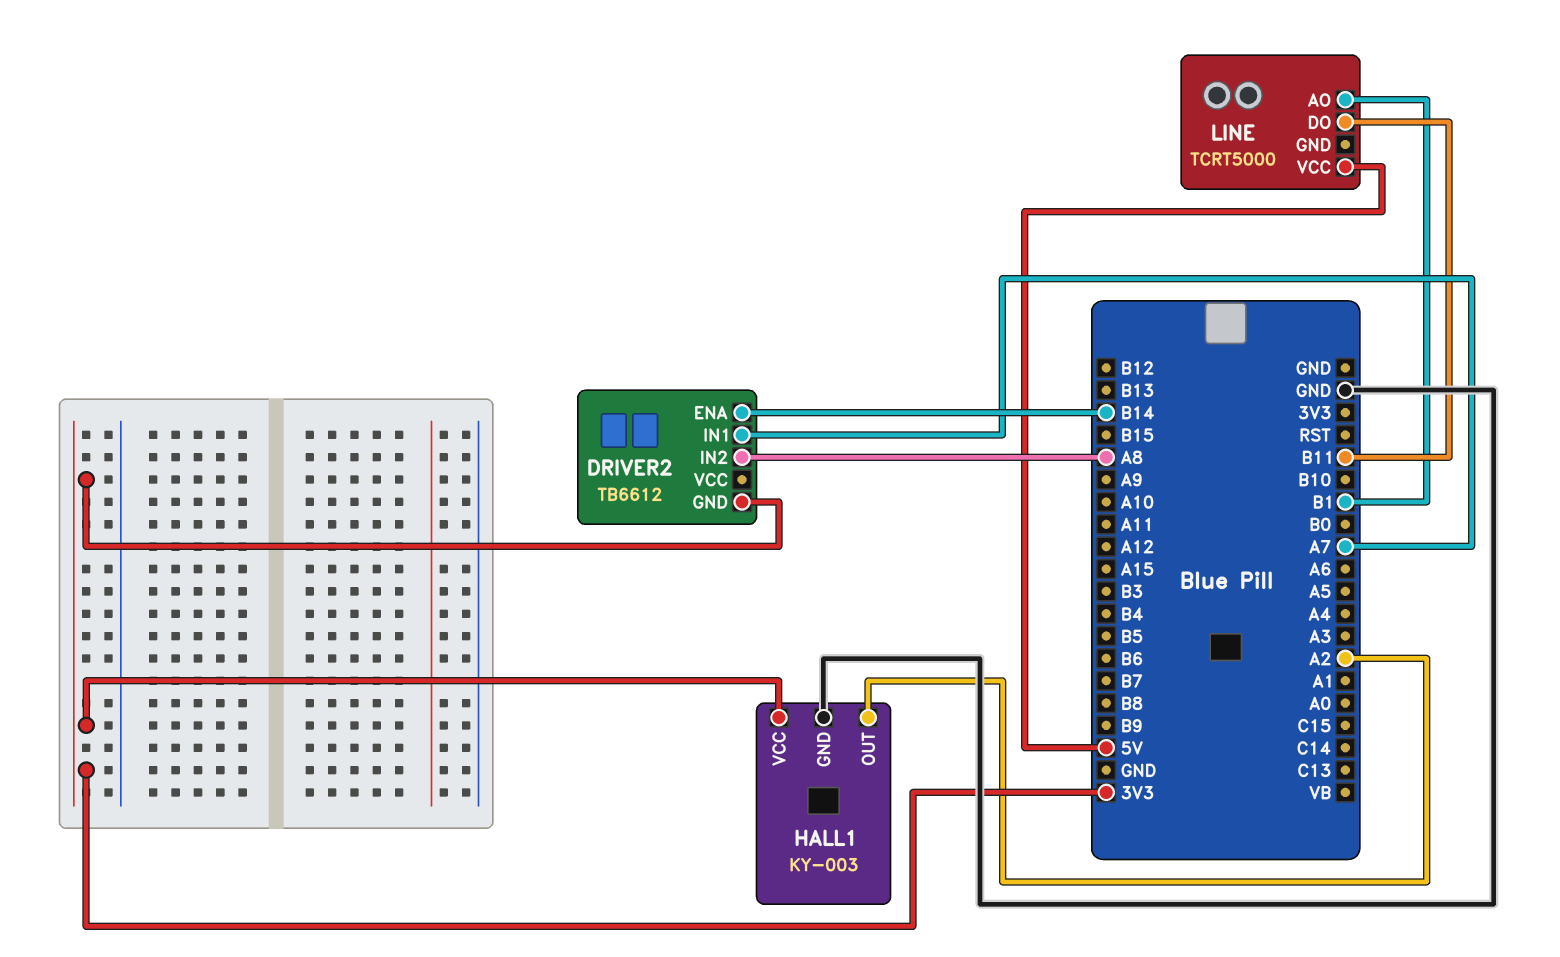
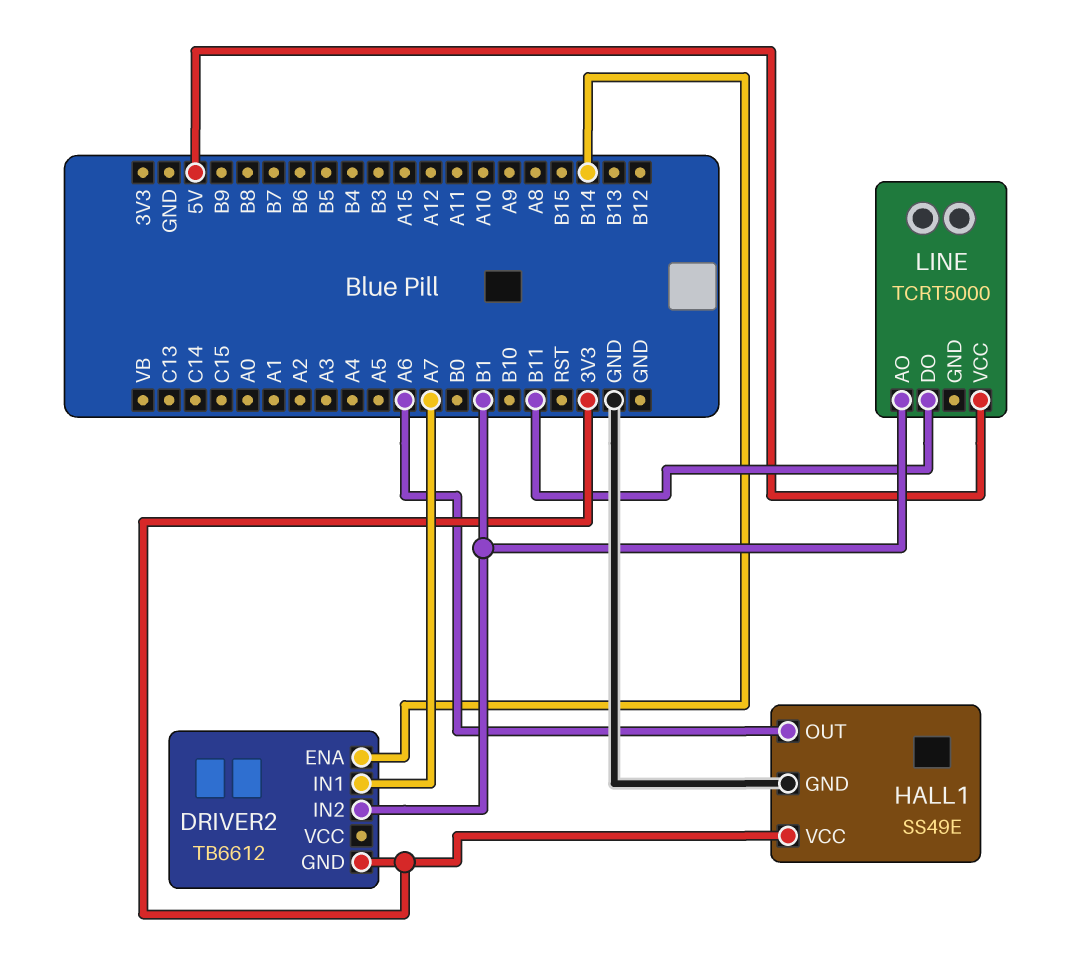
DRIVER2 pin IN2: A8 -> B1
HALL1: KY-003 -> SS49E
HALL1 pin OUT: A2 -> A6

